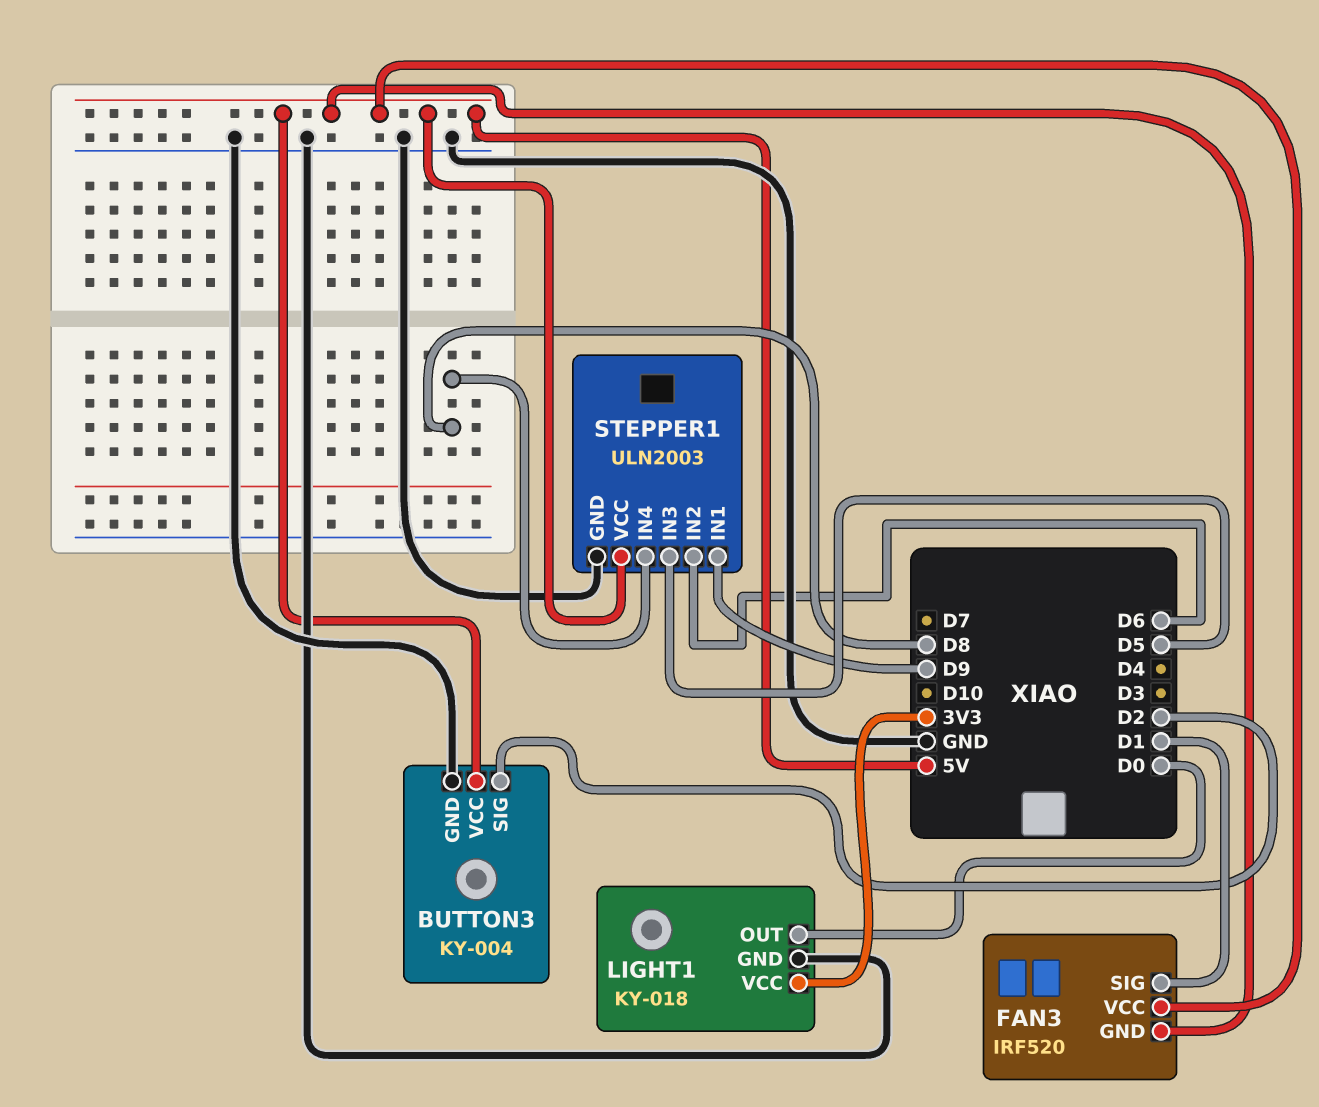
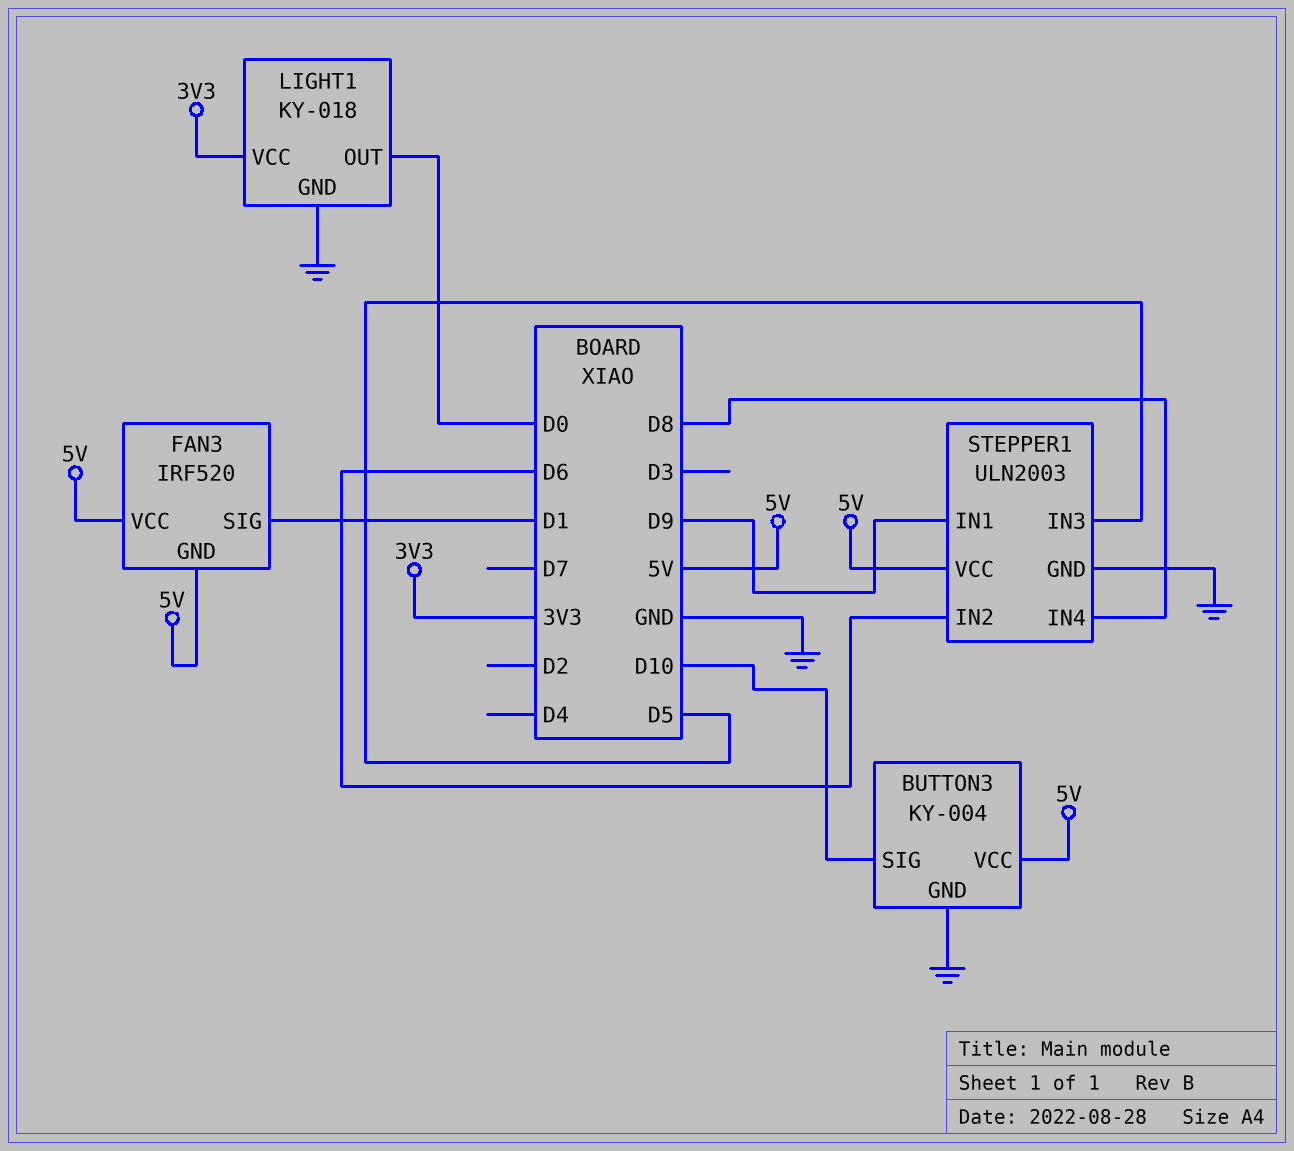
BUTTON3 pin SIG: D2 -> D10

